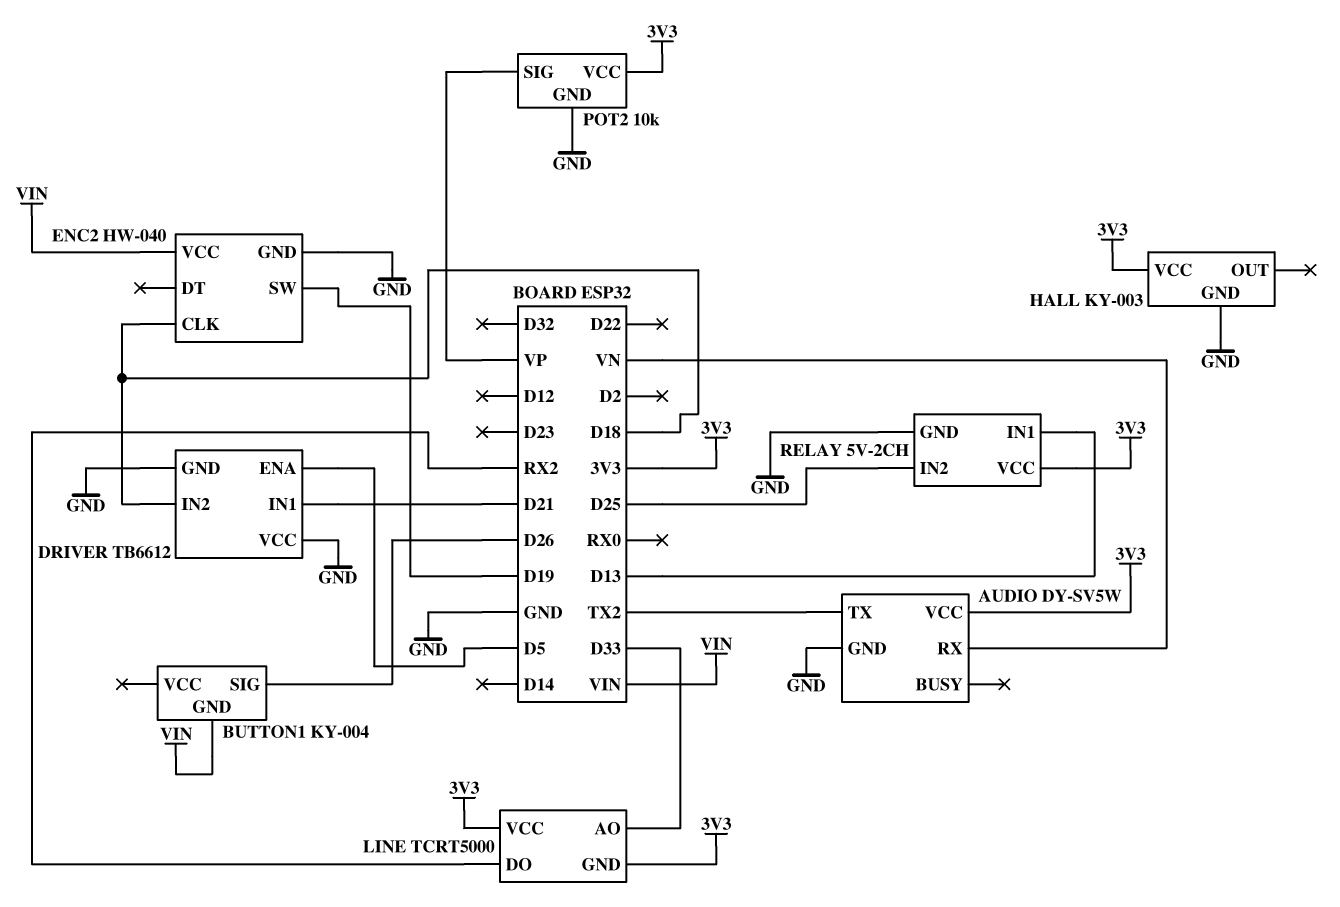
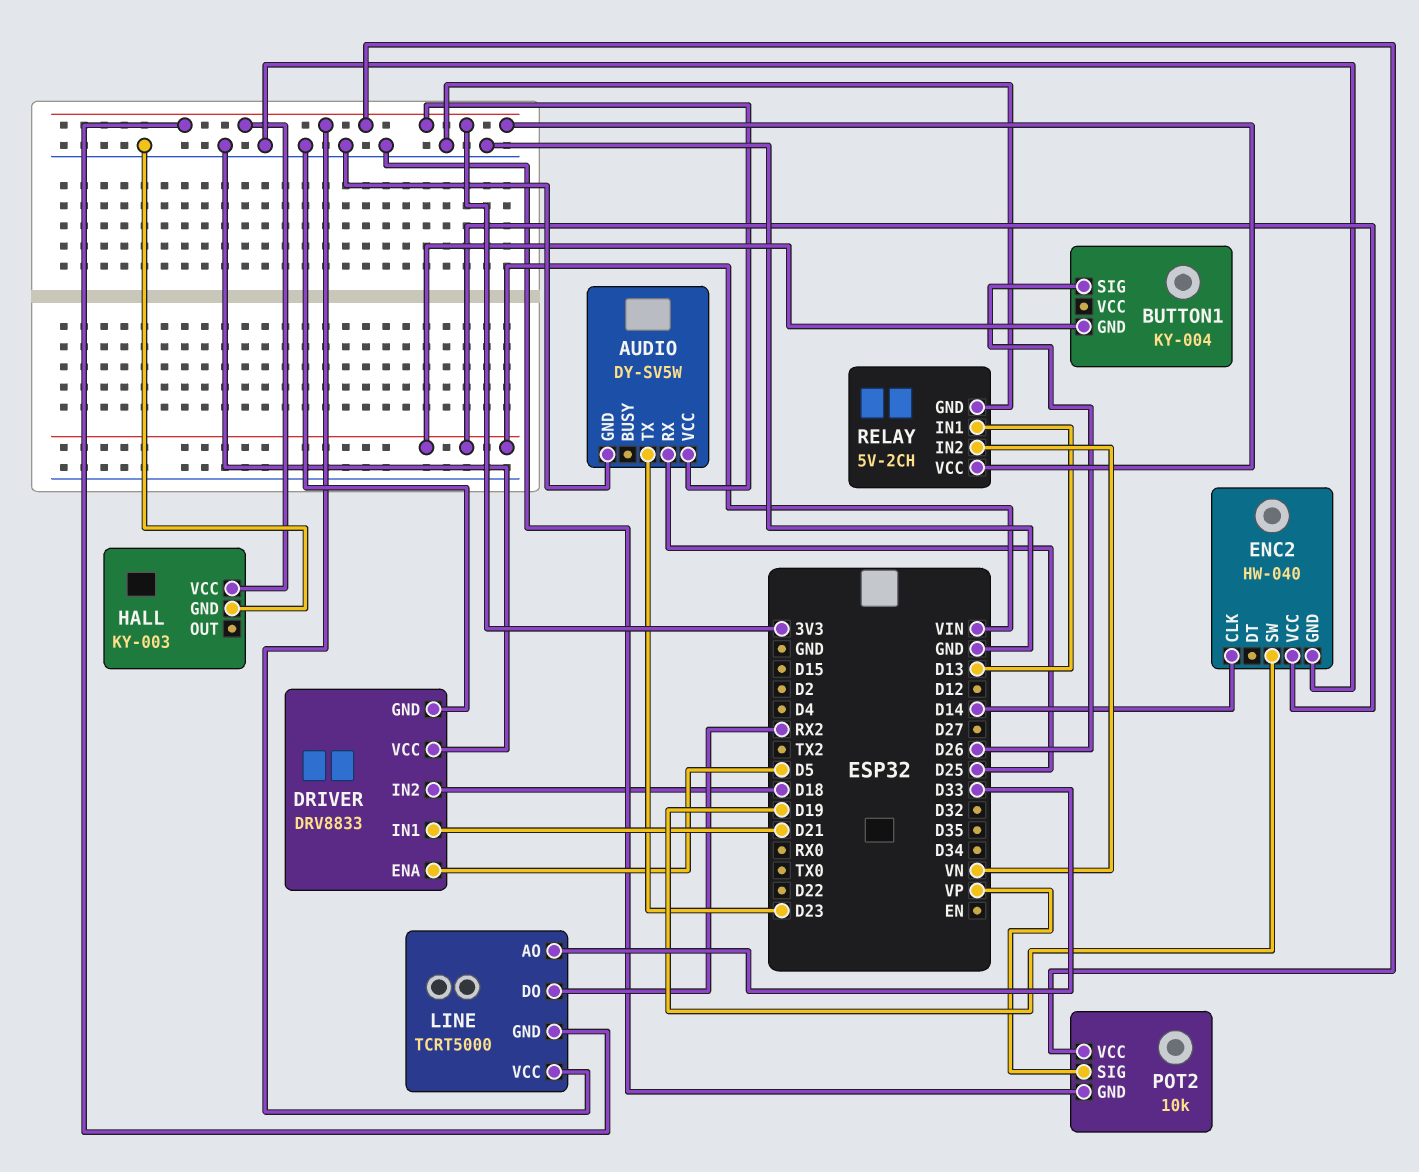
AUDIO pin RX: VN -> D25
AUDIO pin TX: TX2 -> D23
DRIVER: TB6612 -> DRV8833
ENC2 pin CLK: D18 -> D14
RELAY pin IN2: D25 -> VN

